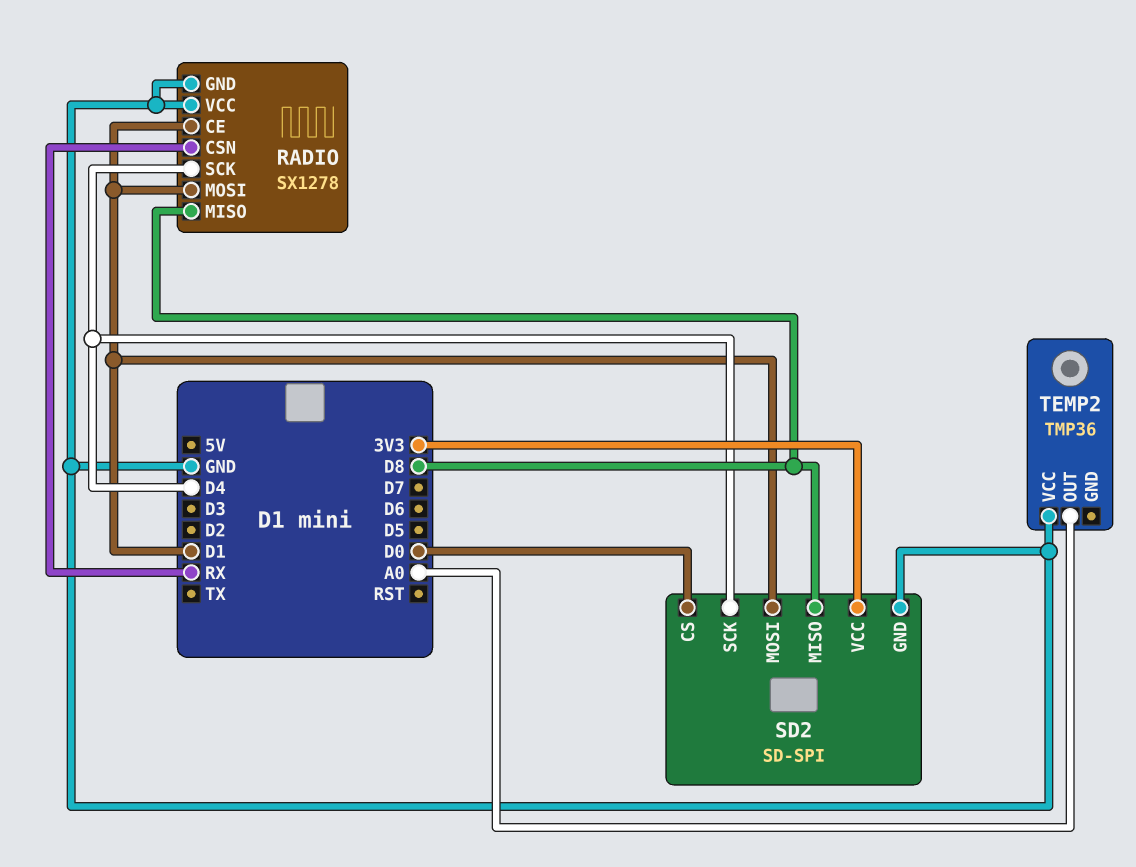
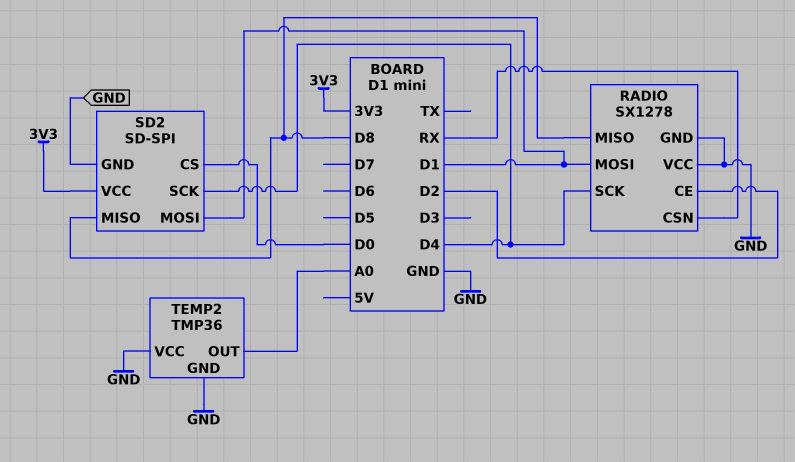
RADIO pin CE: D1 -> D2
TEMP2 pin GND: none -> GND

